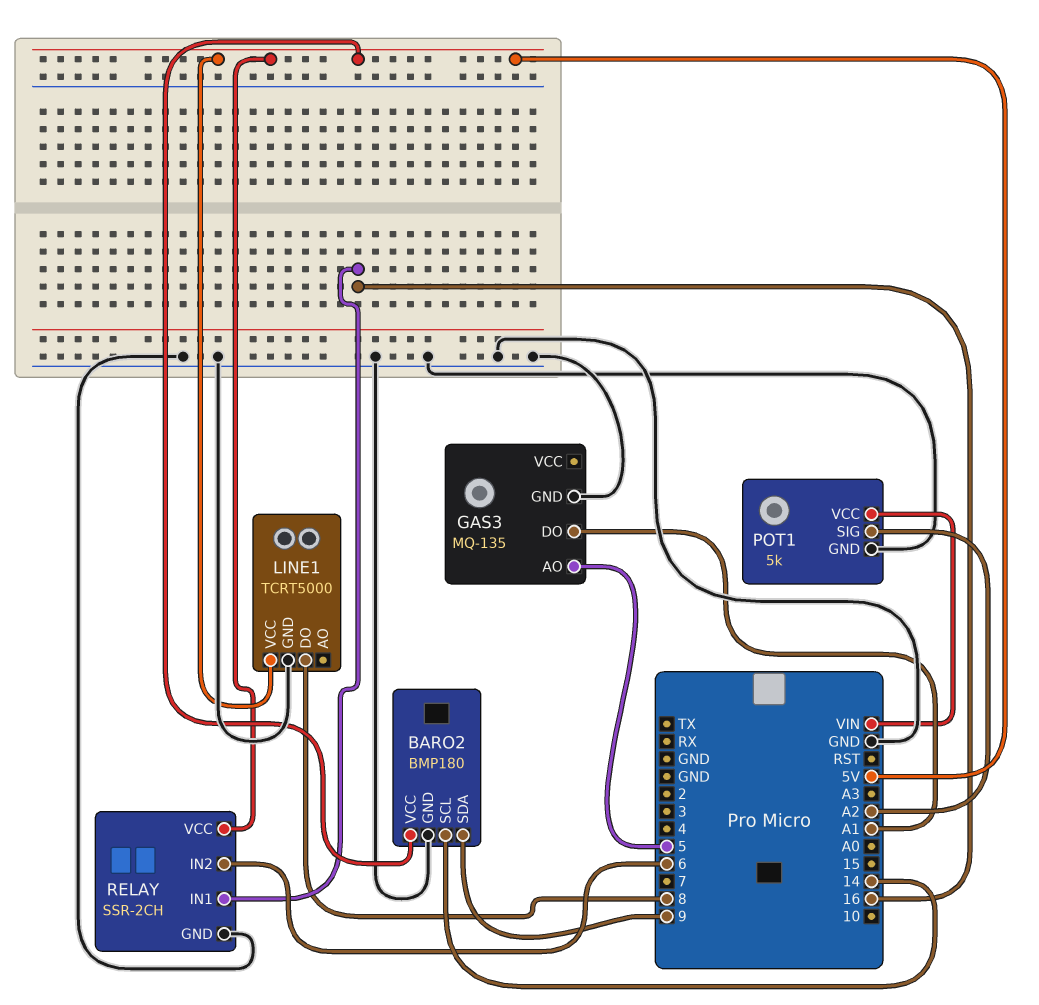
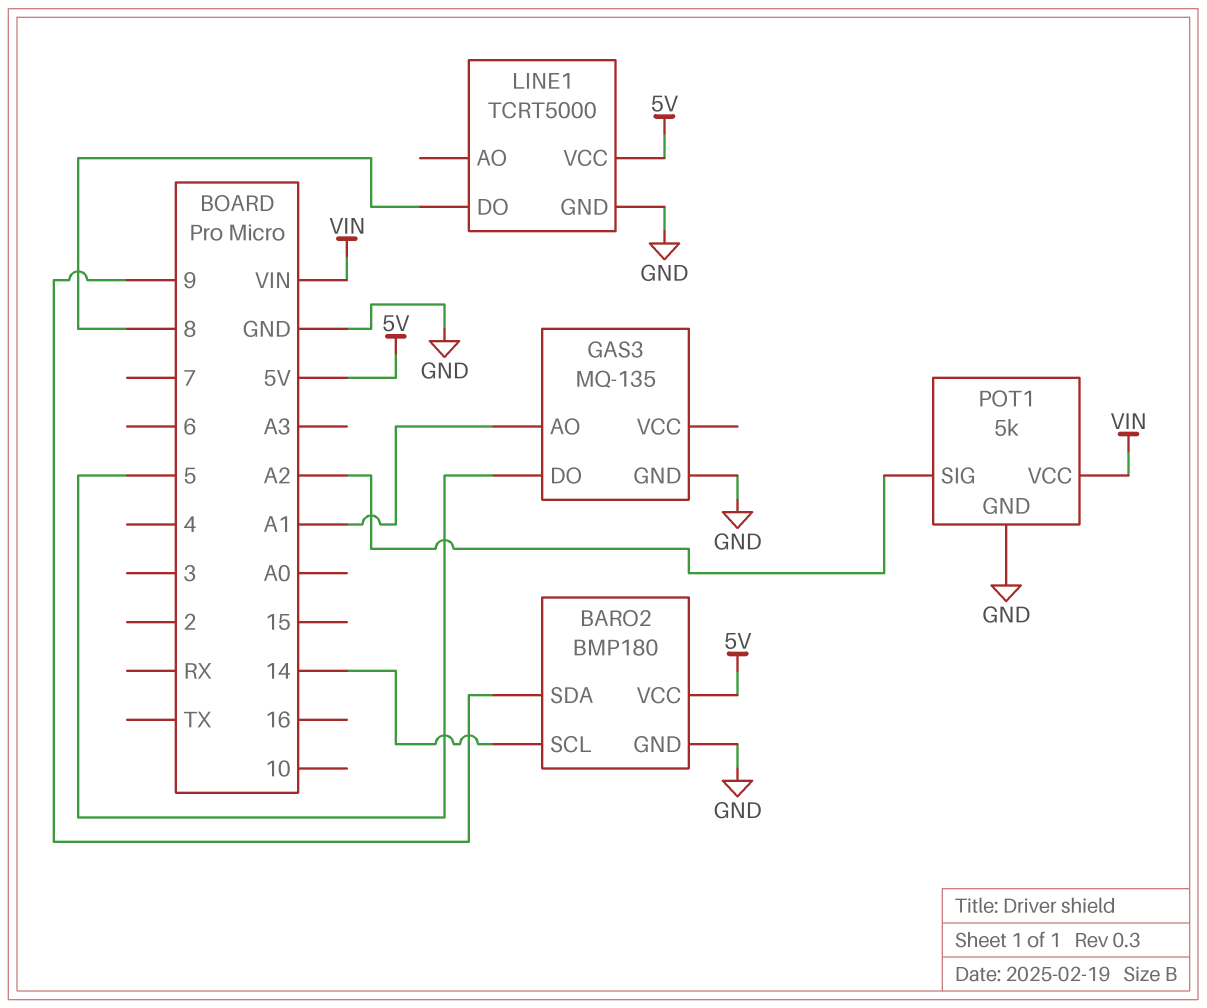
GAS3 pin AO: 5 -> A1
GAS3 pin DO: A1 -> 5
RELAY: SSR-2CH -> none
RELAY pin GND: GND -> none
RELAY pin IN1: 16 -> none
RELAY pin IN2: 6 -> none
RELAY pin VCC: 5V -> none

